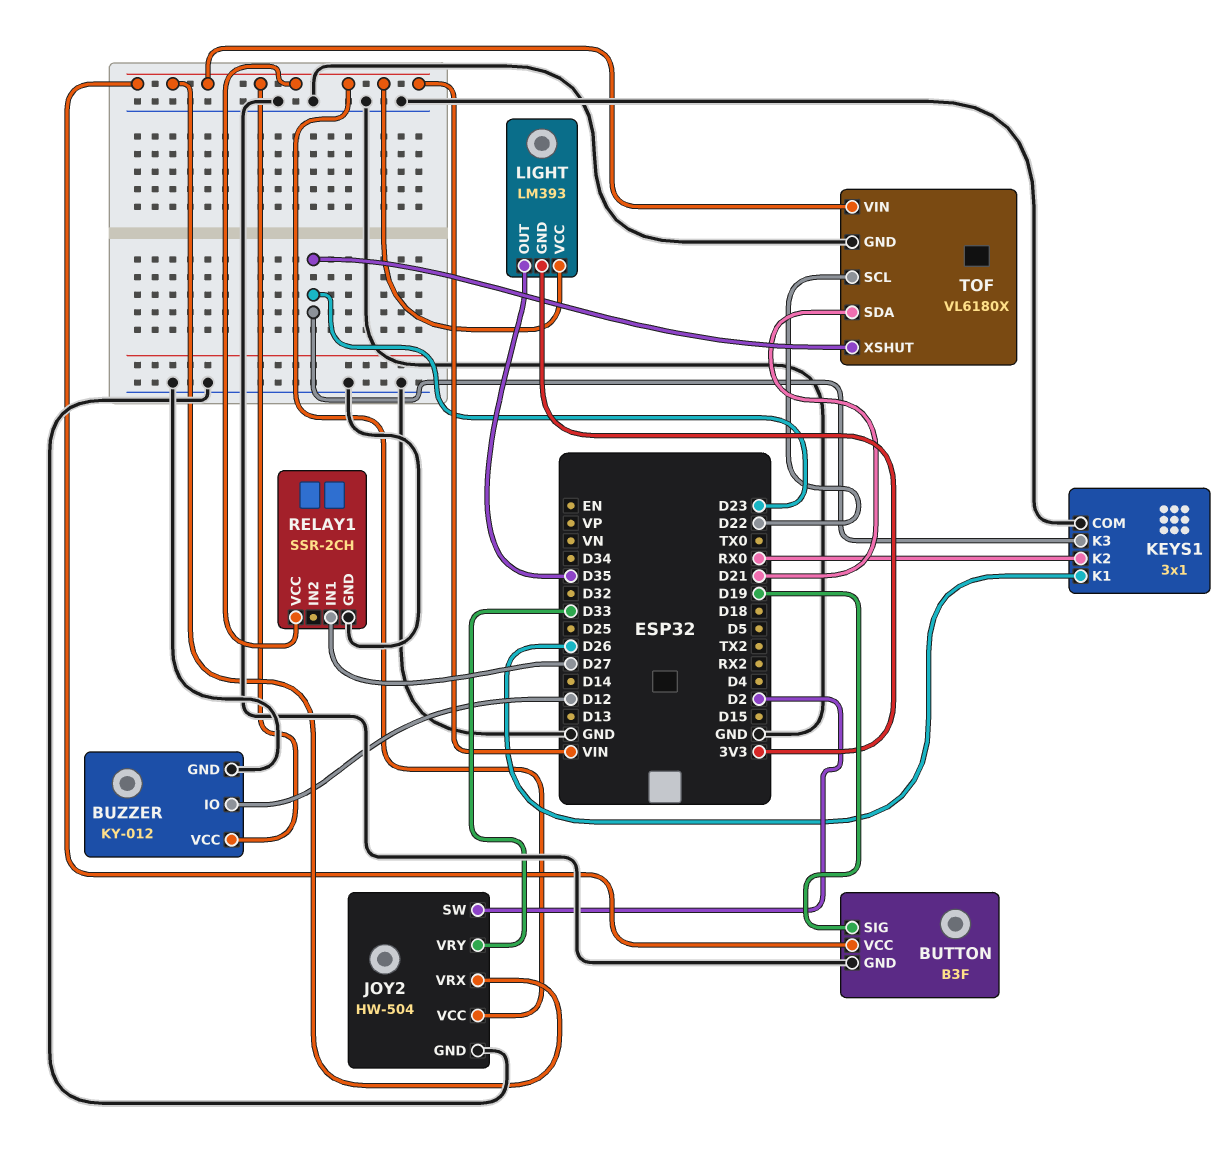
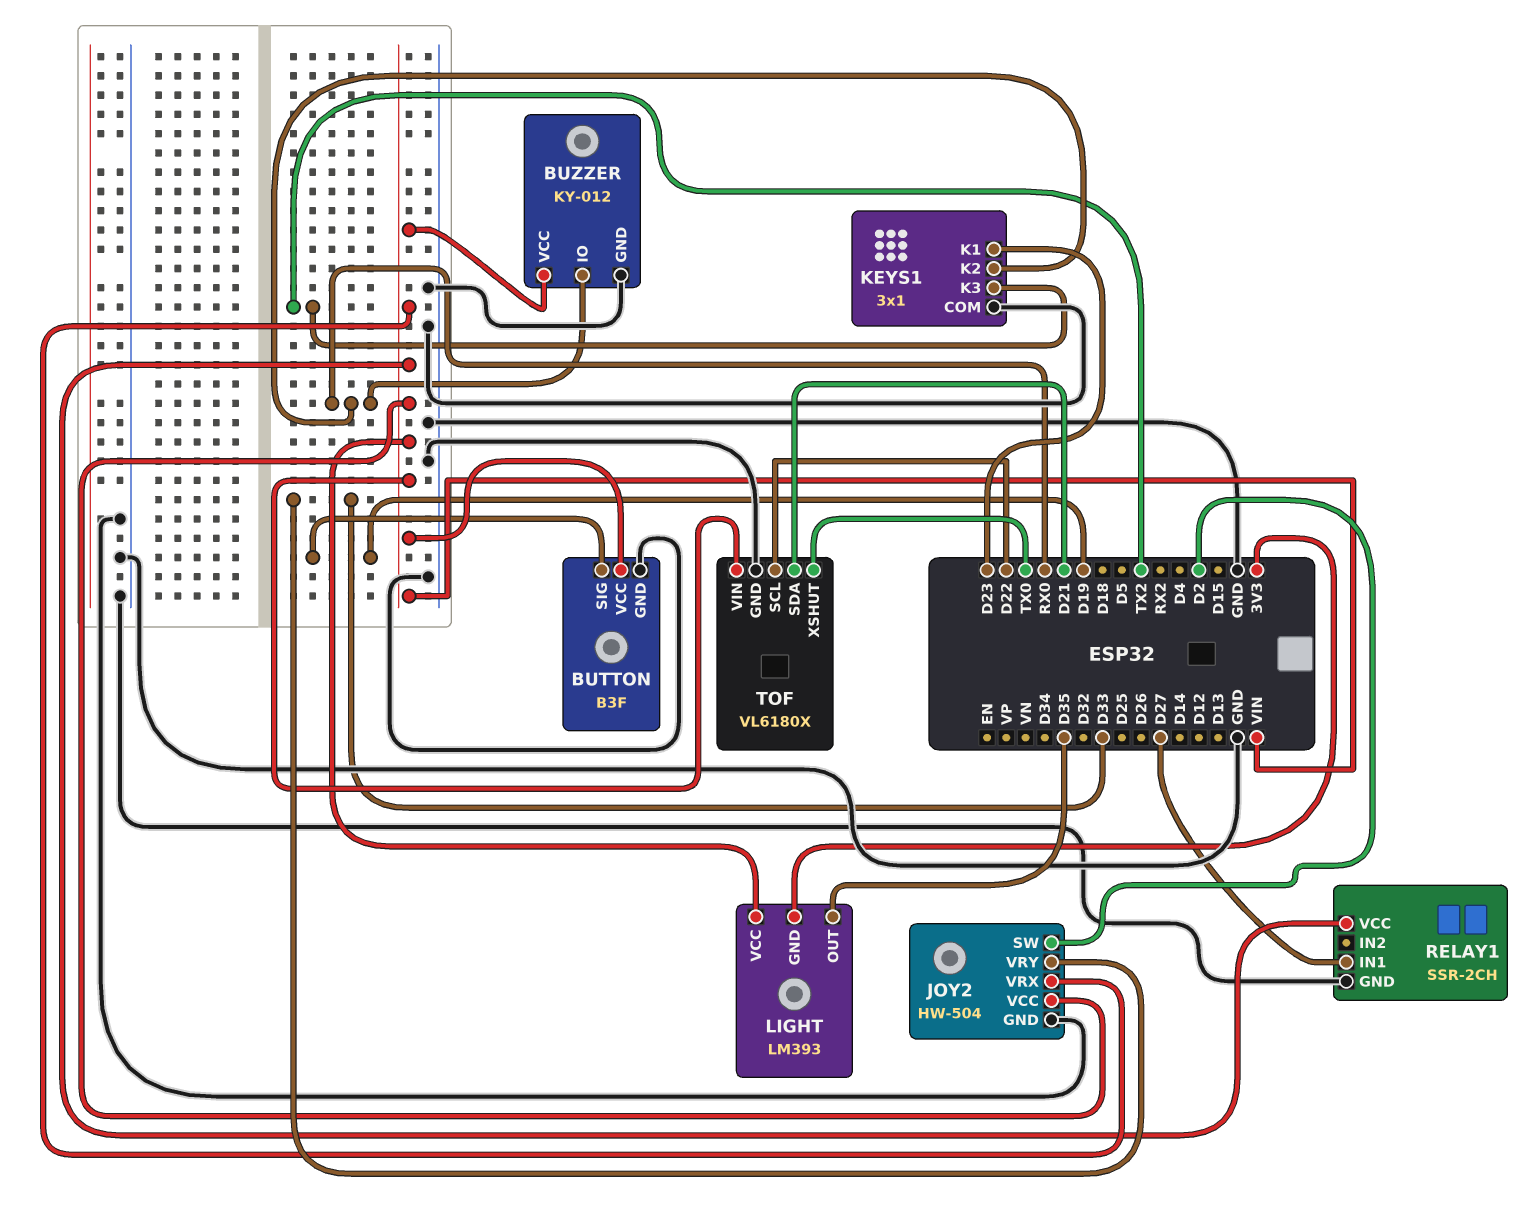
BUZZER pin IO: D12 -> RX0
KEYS1 pin K1: D26 -> D23
KEYS1 pin K3: D23 -> TX2
TOF pin XSHUT: D23 -> TX0

